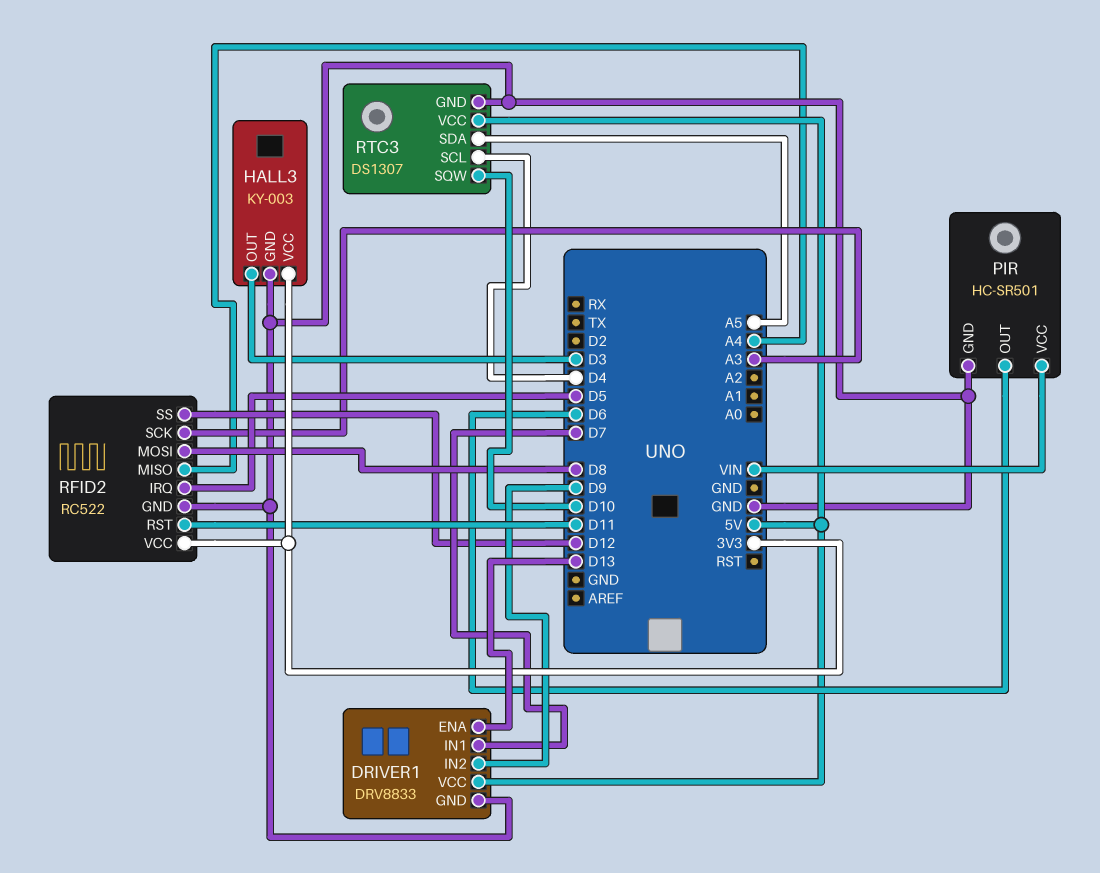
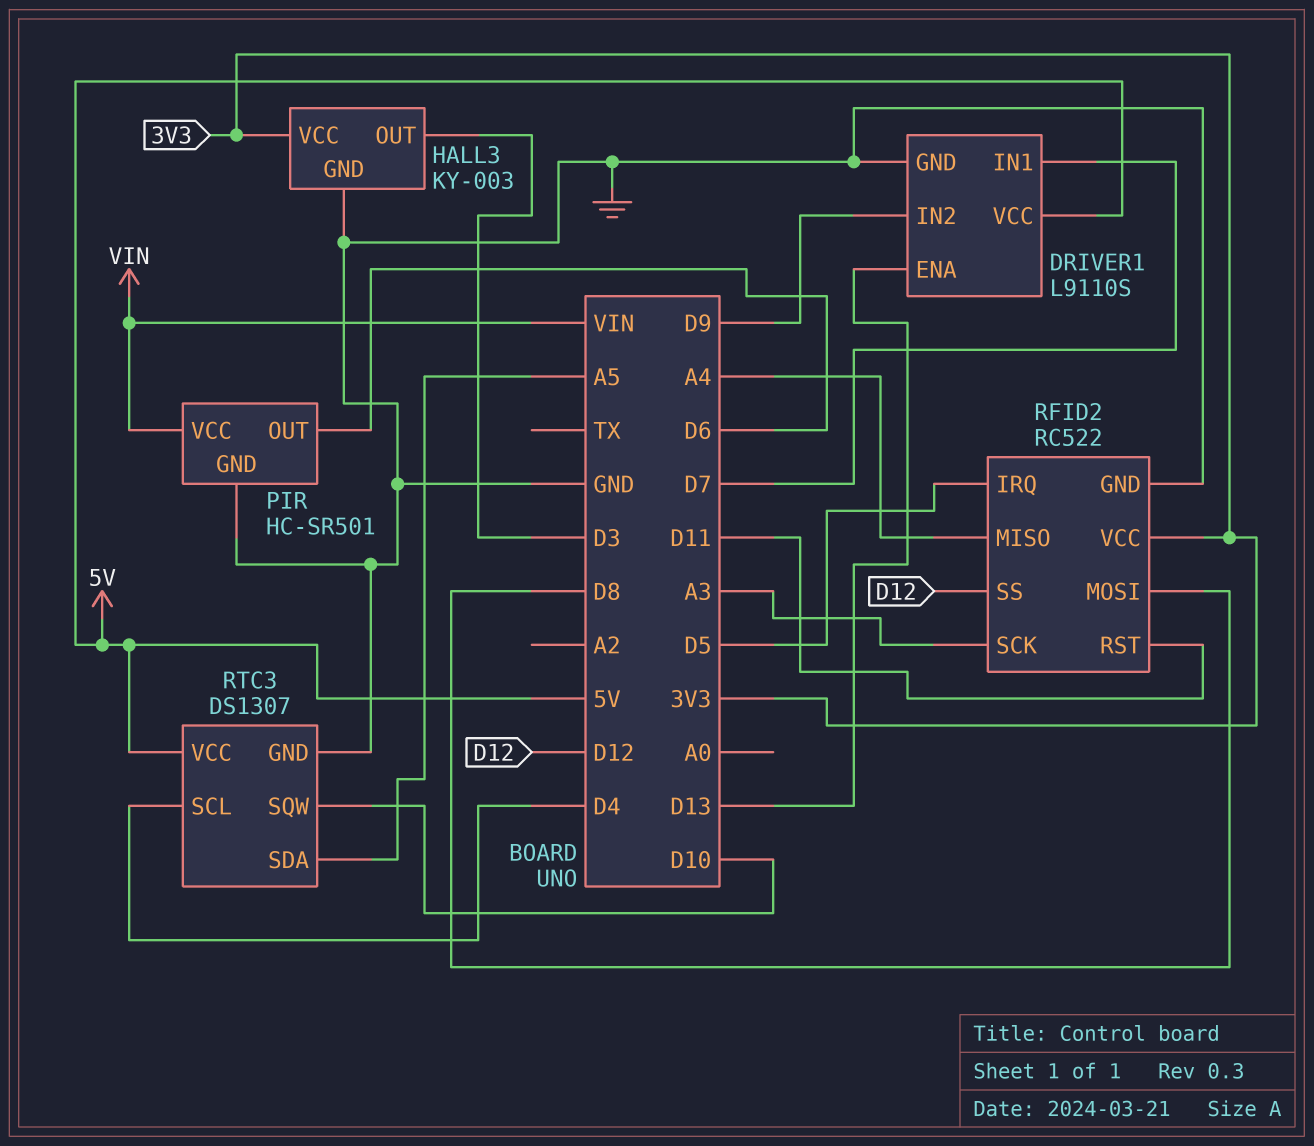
DRIVER1: DRV8833 -> L9110S

